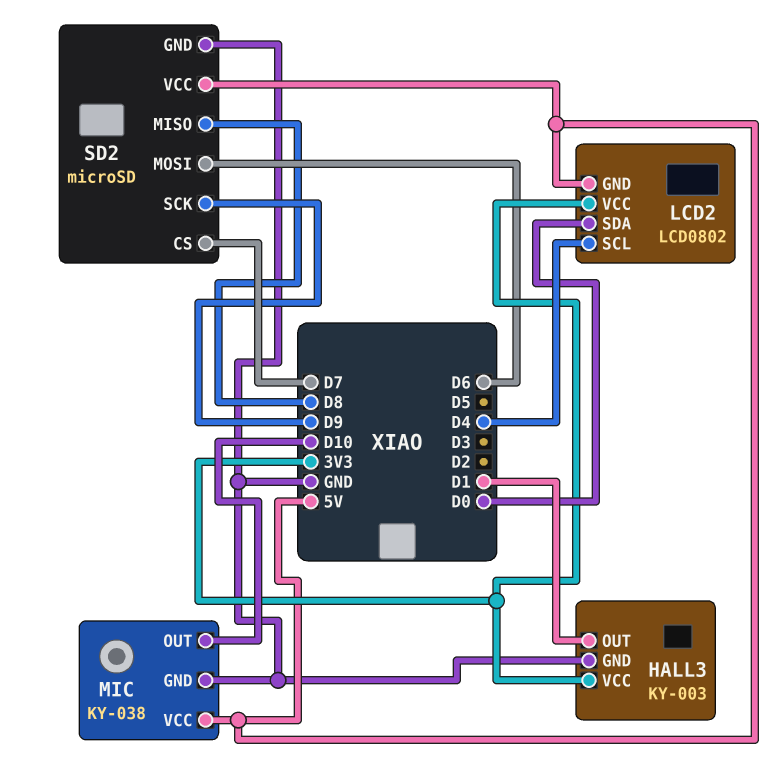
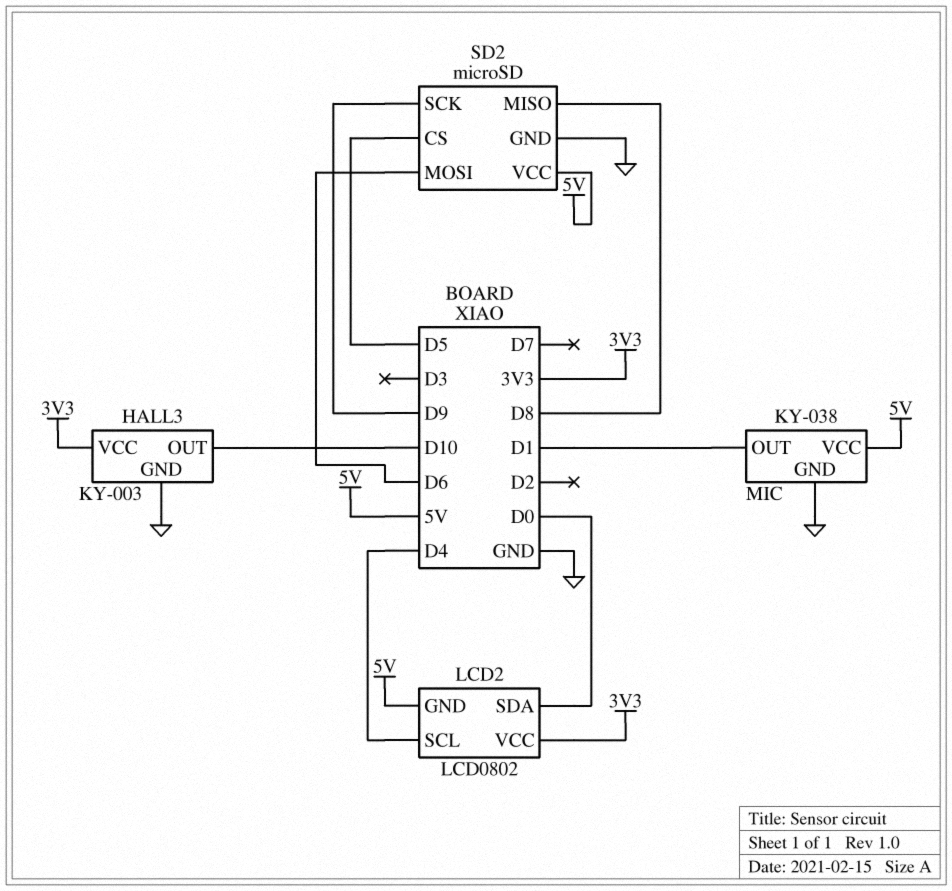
HALL3 pin OUT: D1 -> D10
MIC pin OUT: D10 -> D1
SD2 pin CS: D7 -> D5

